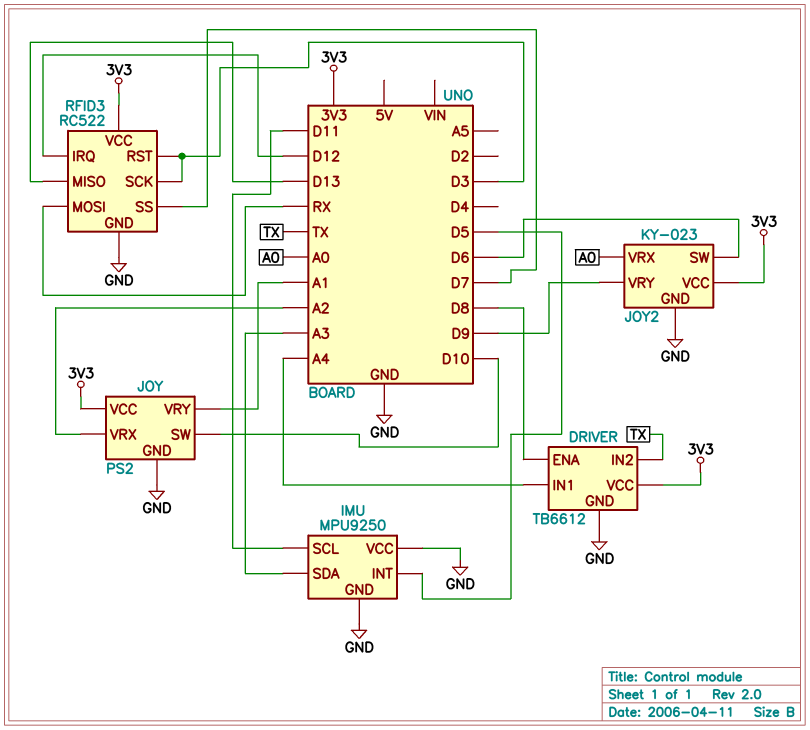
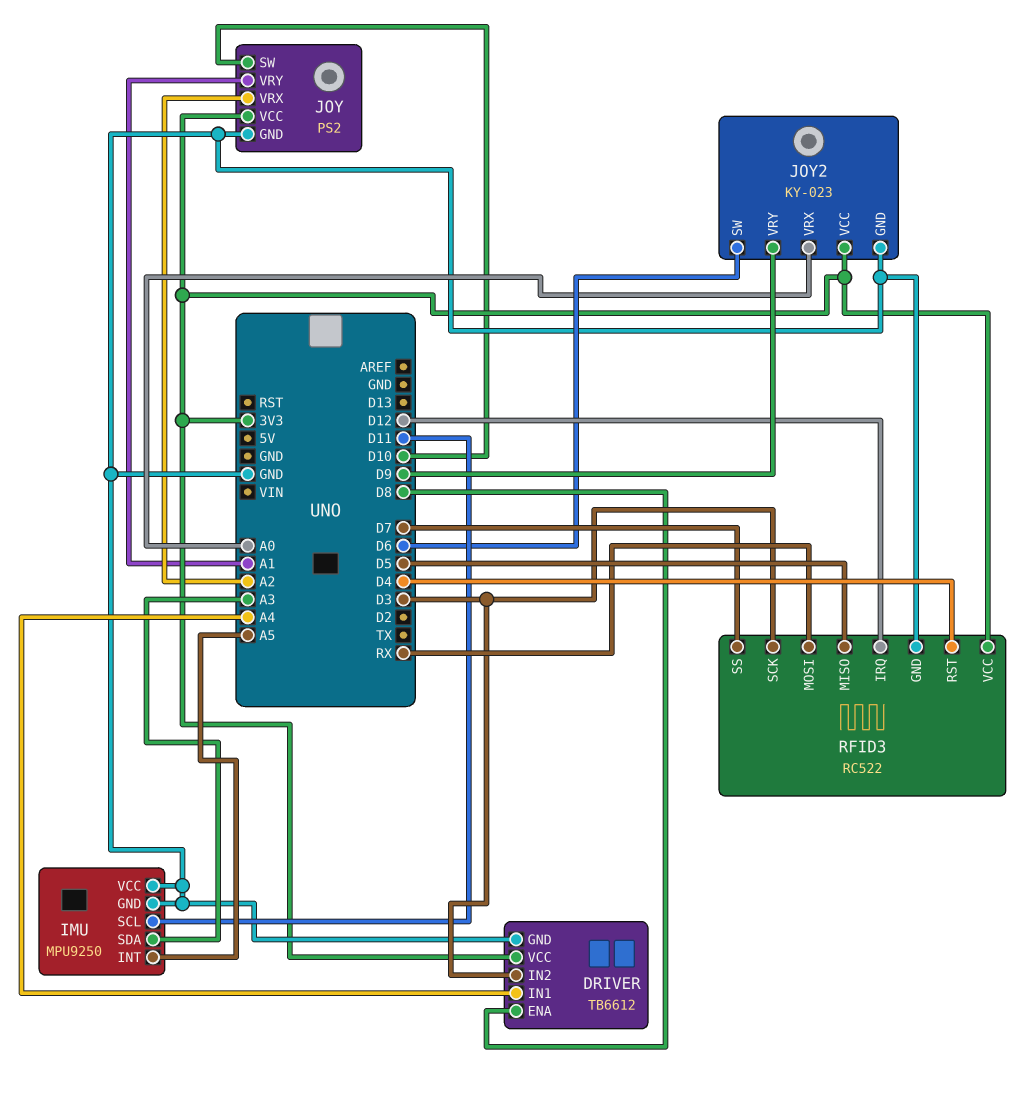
DRIVER pin IN2: TX -> D3
IMU pin INT: D5 -> A5
RFID3 pin MISO: D13 -> D5
RFID3 pin RST: D3 -> D4

